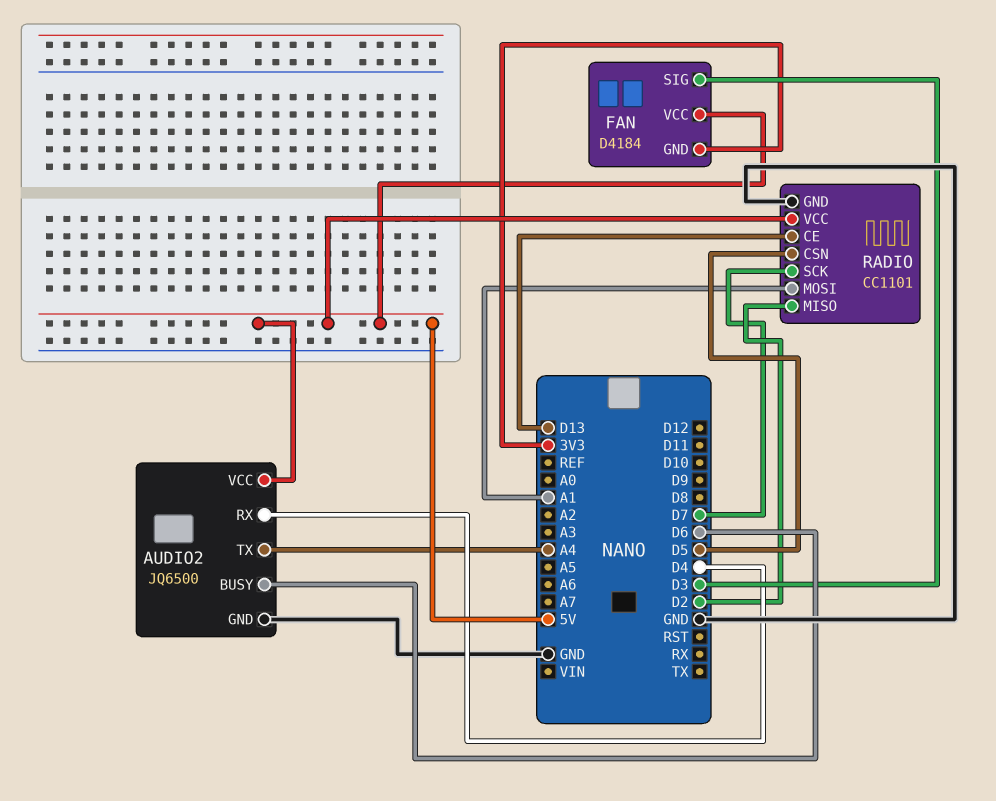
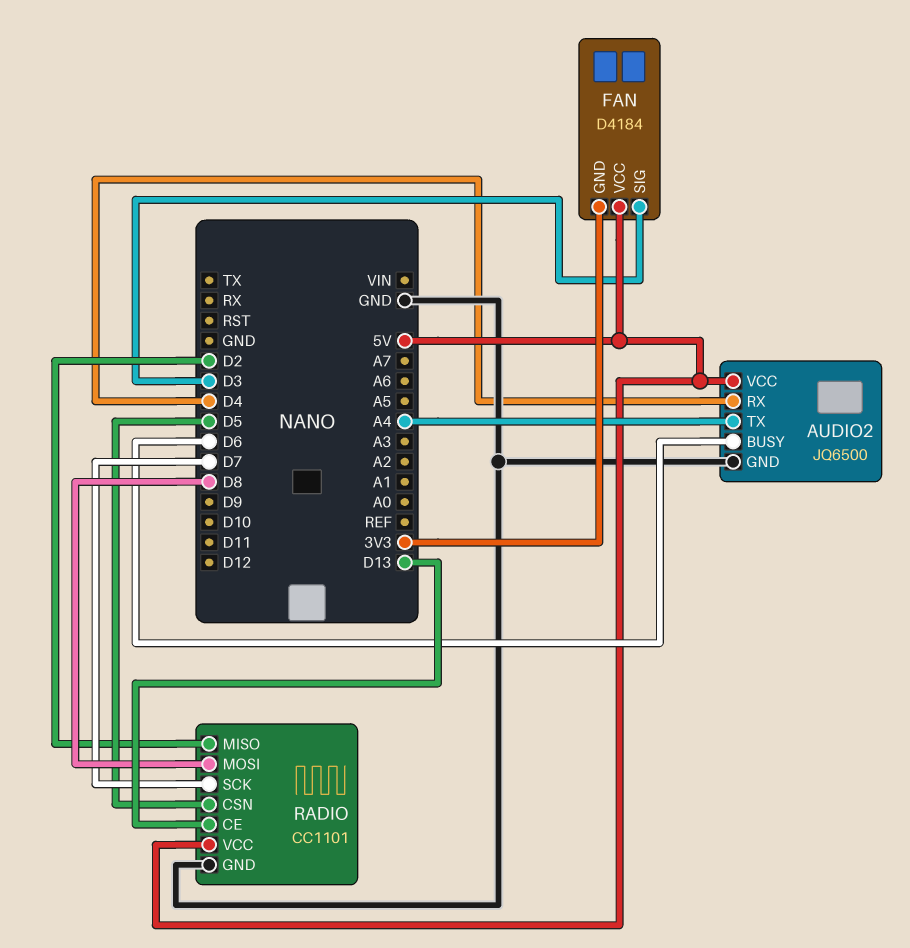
RADIO pin MOSI: A1 -> D8

